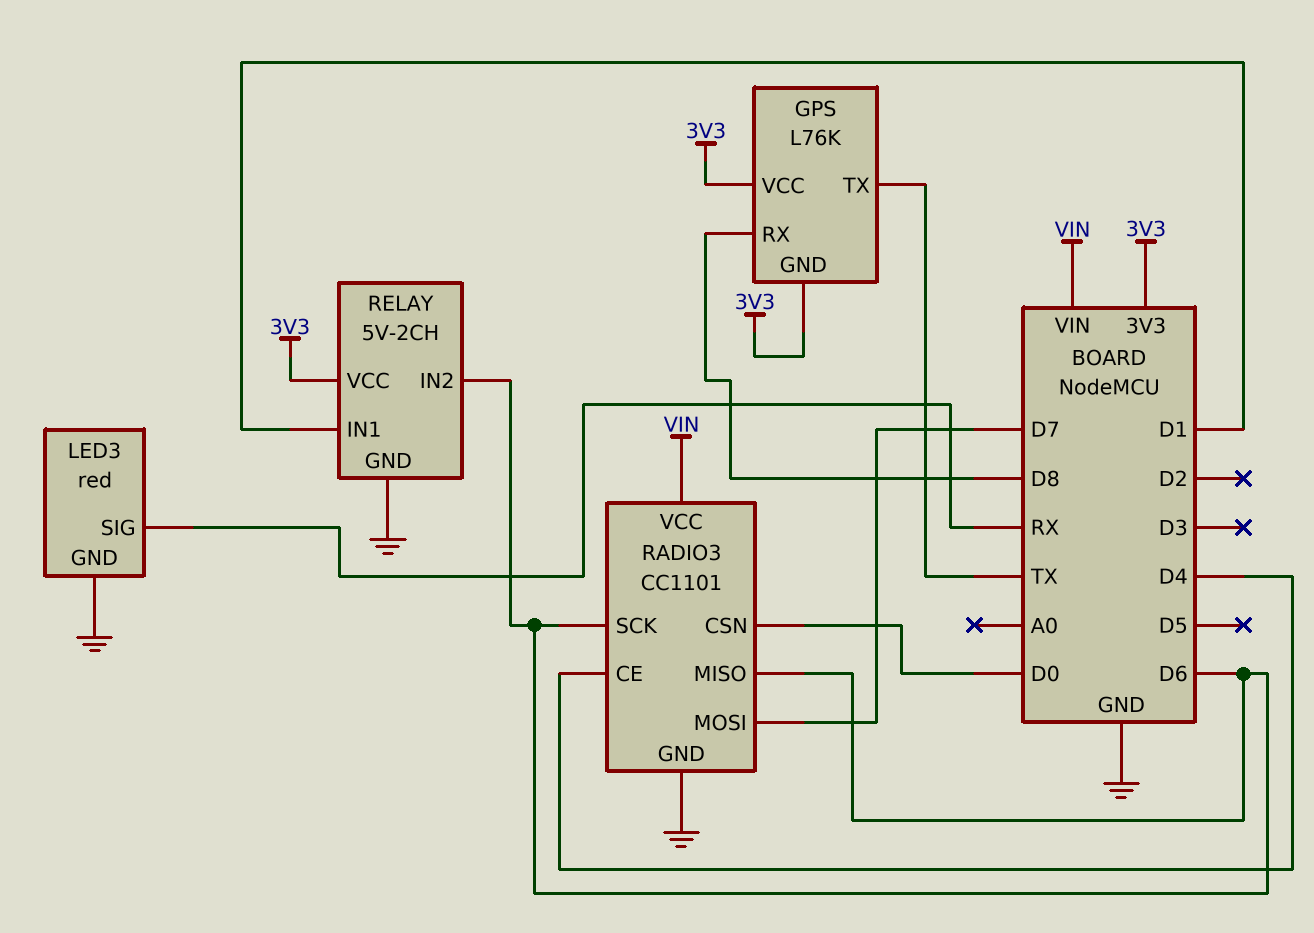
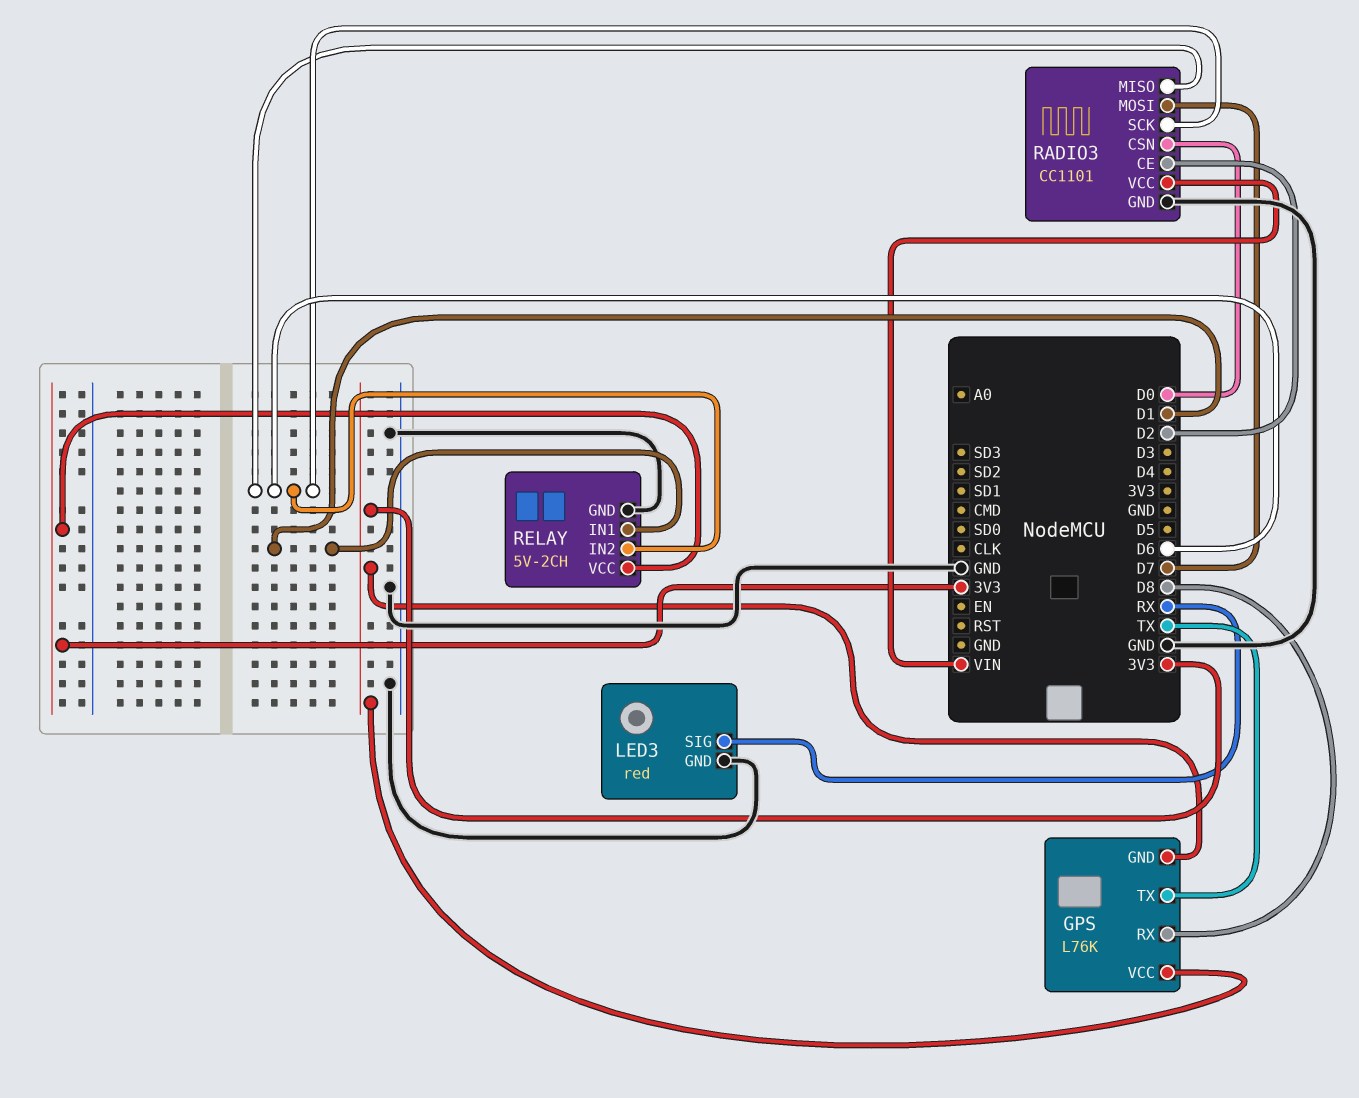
RADIO3 pin CE: D4 -> D2

